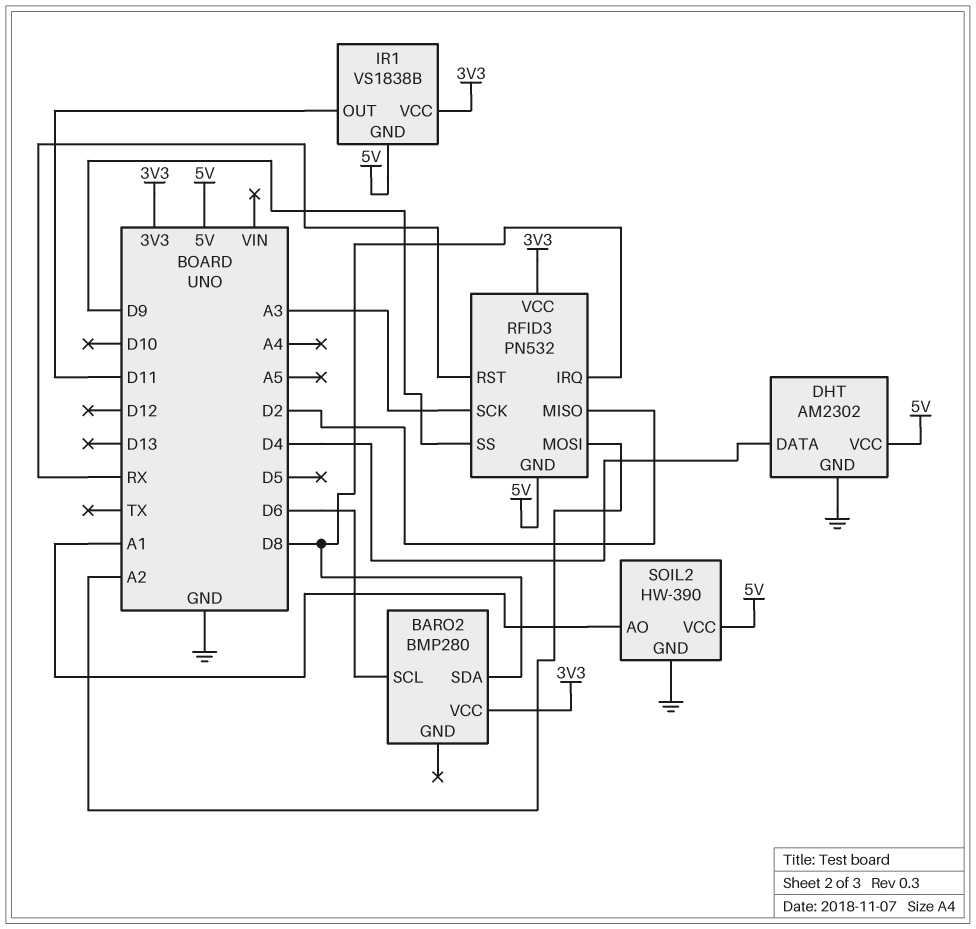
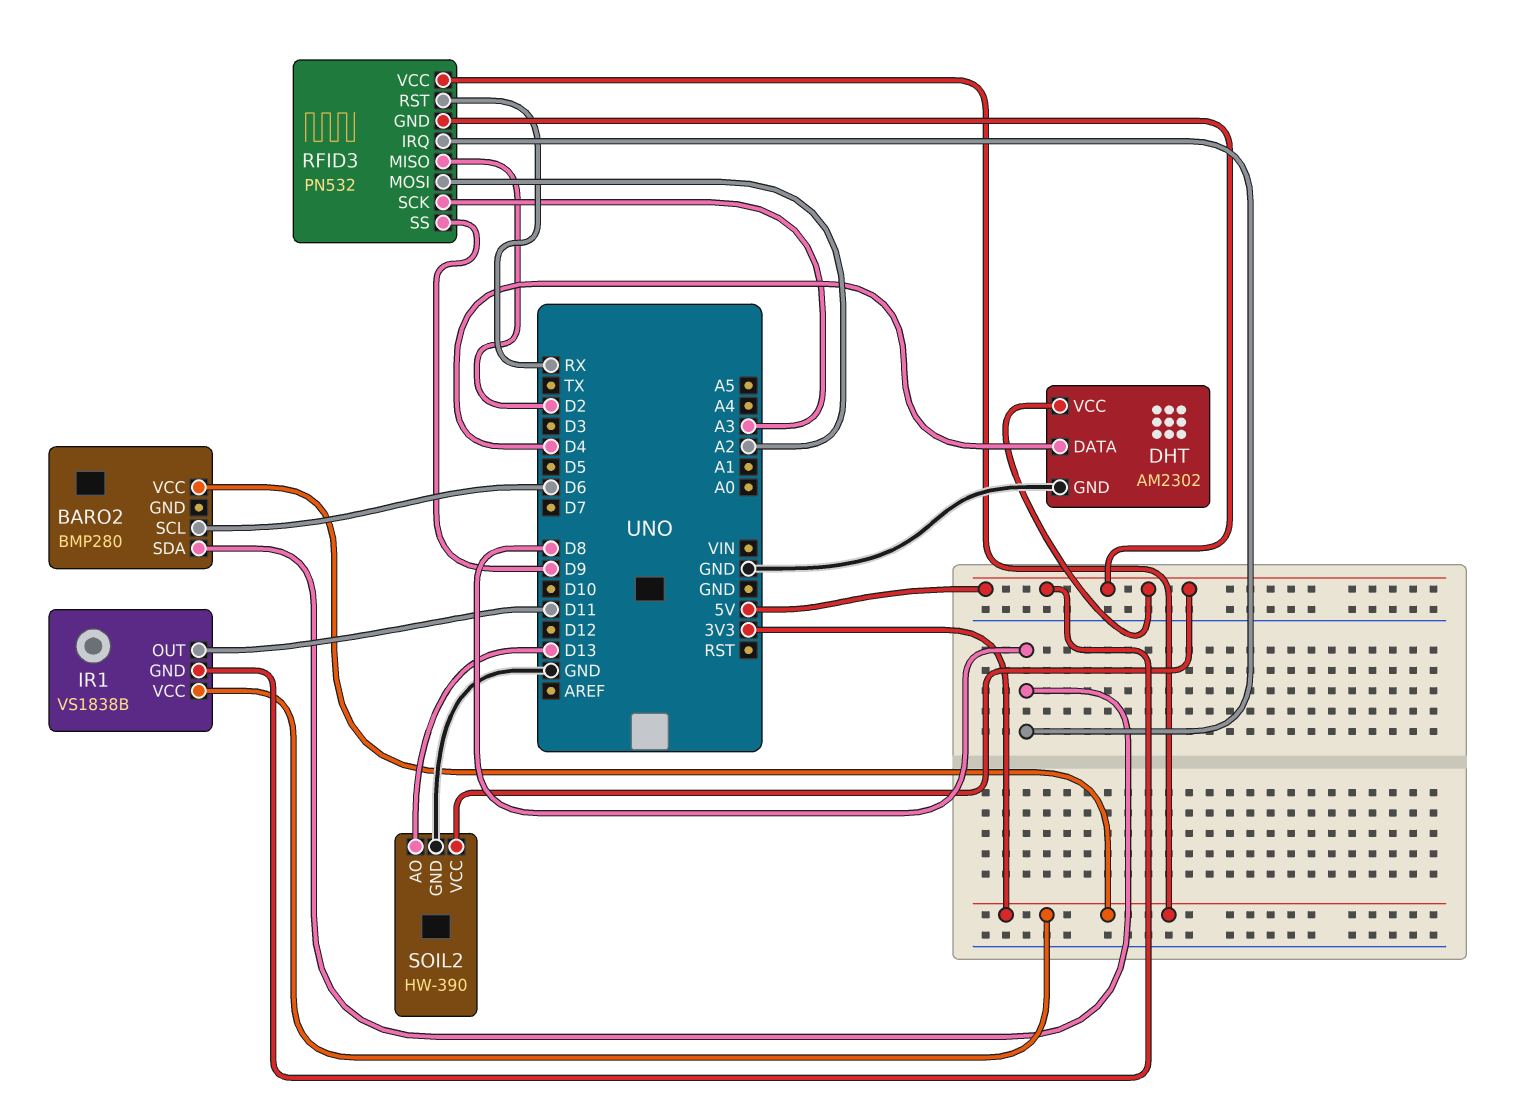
SOIL2 pin AO: A1 -> D13

